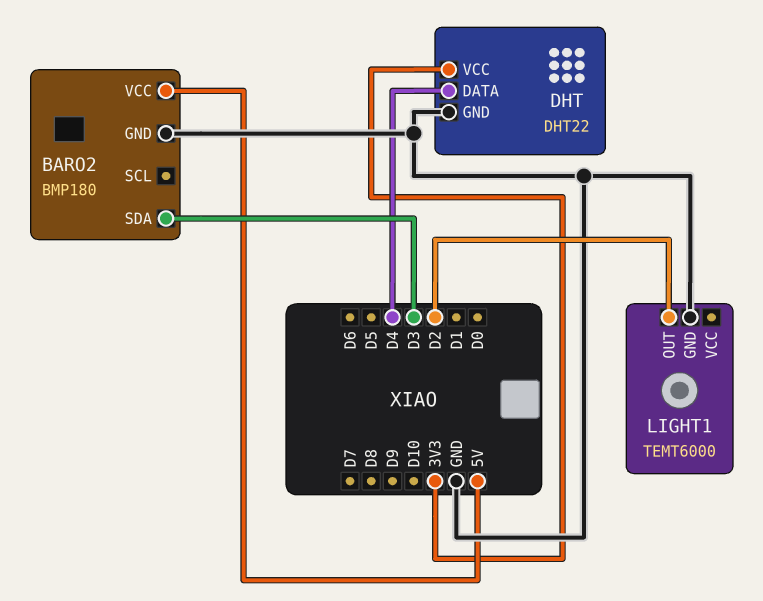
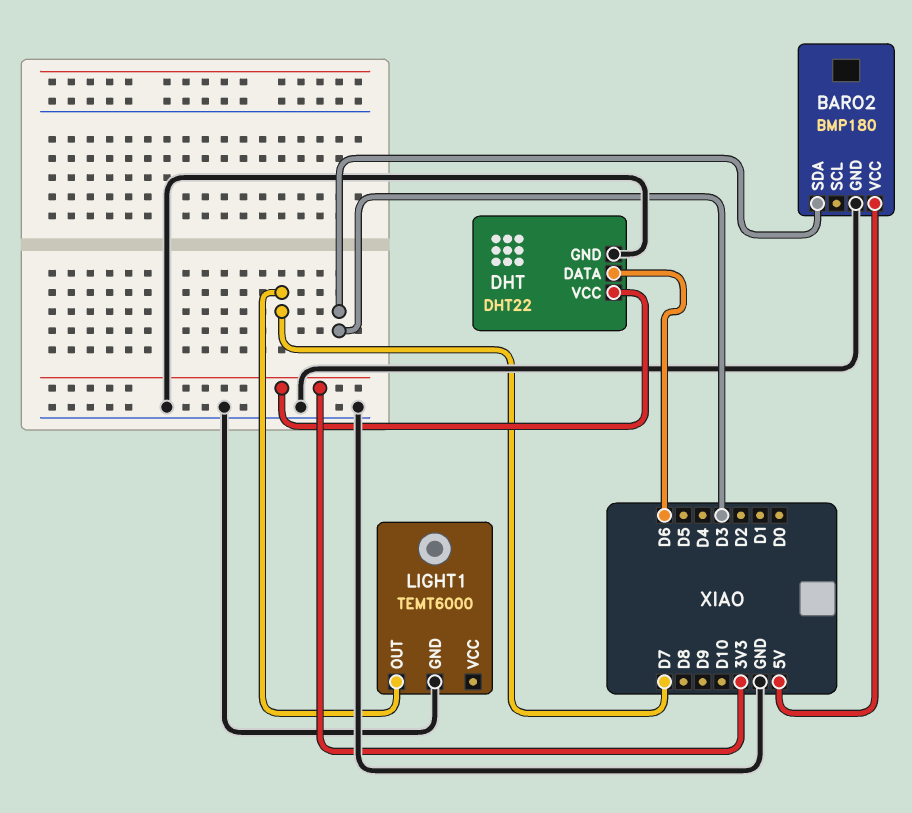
DHT pin DATA: D4 -> D6
LIGHT1 pin OUT: D2 -> D7

